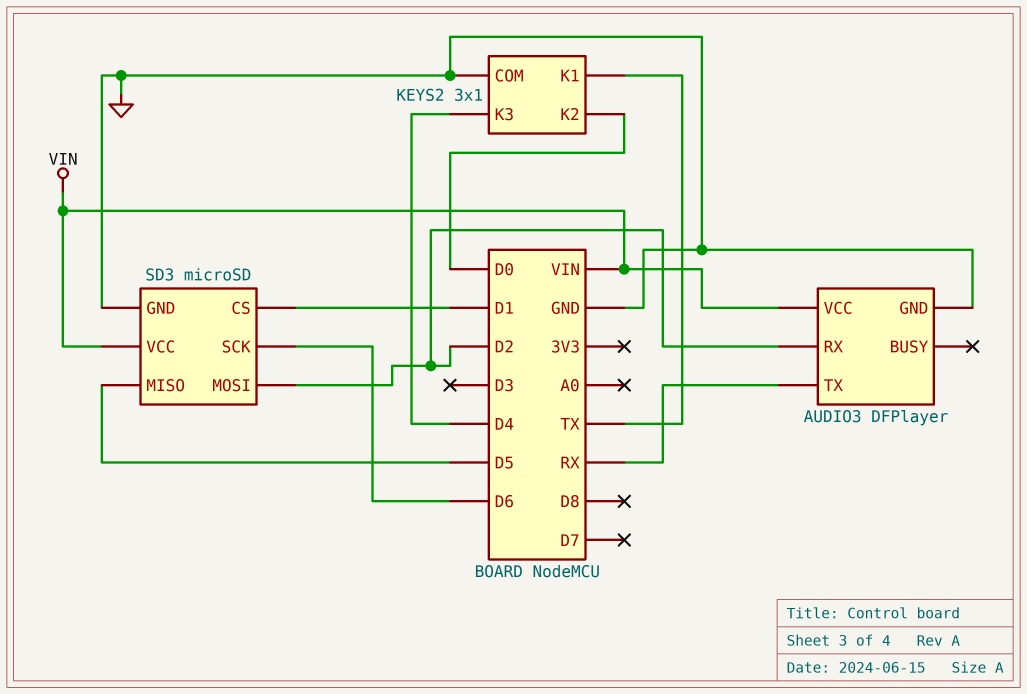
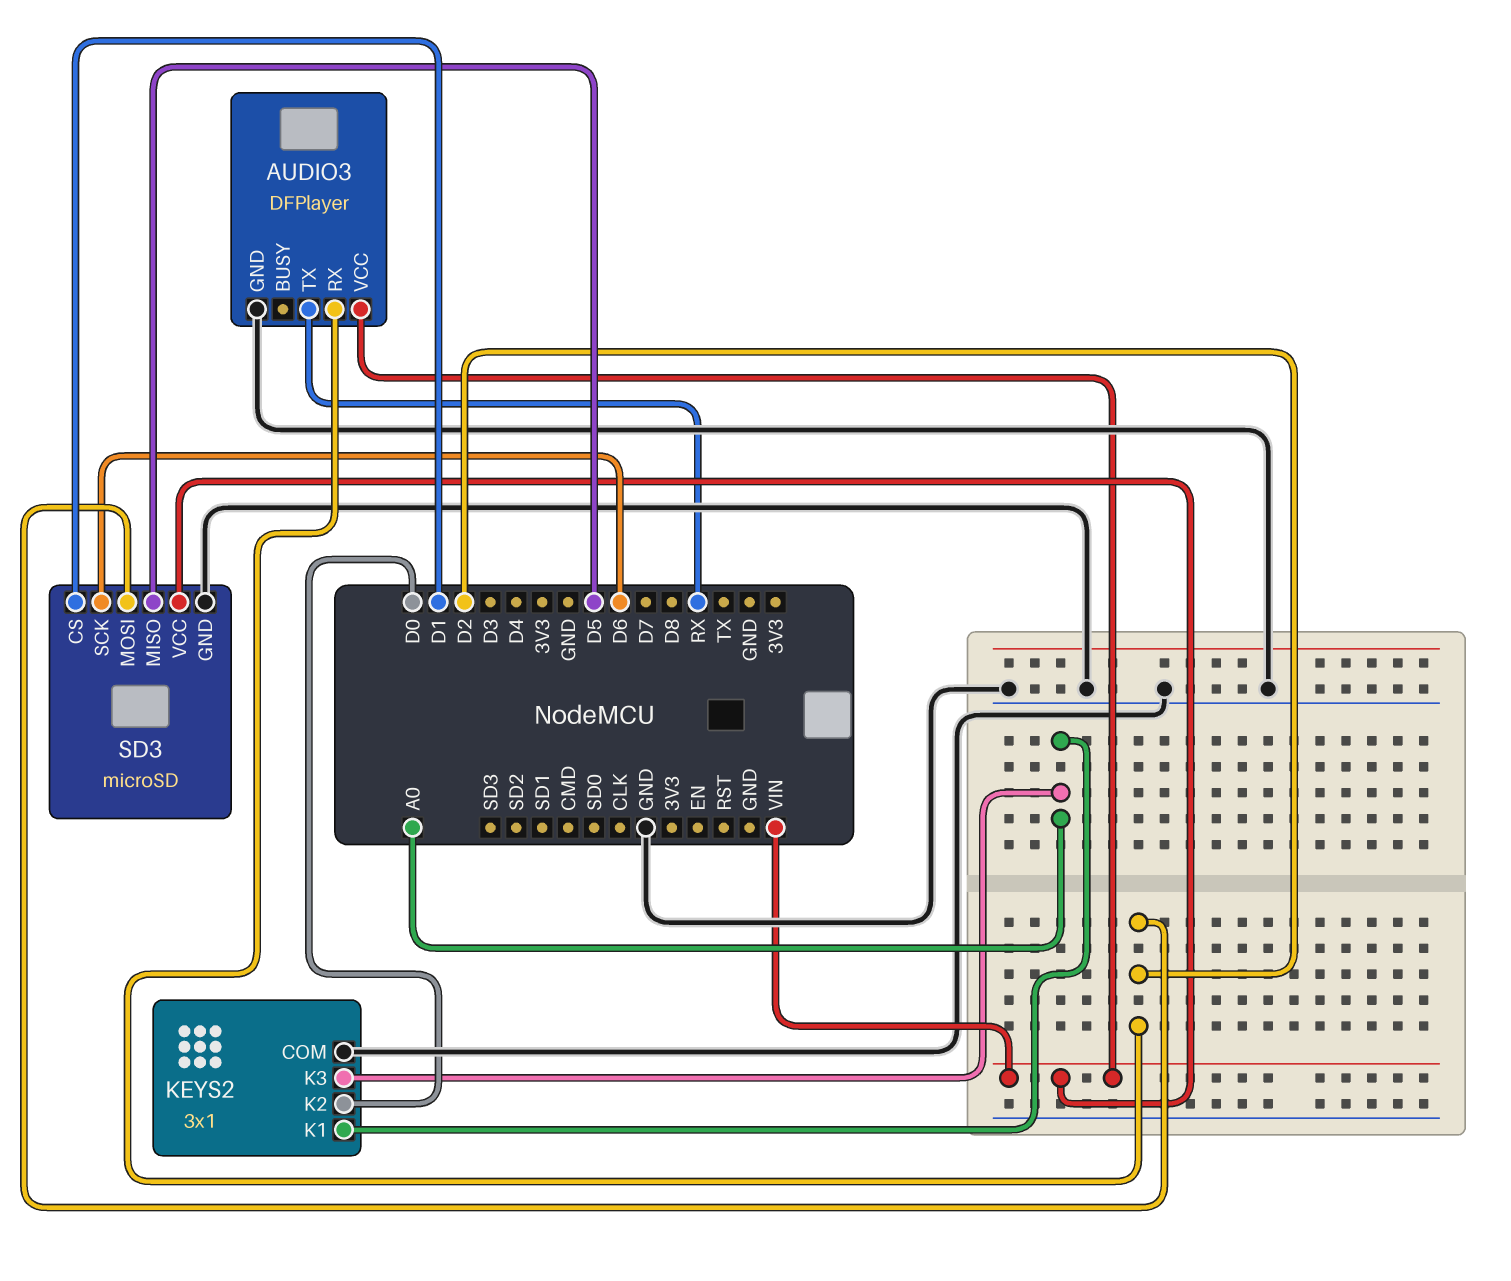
KEYS2 pin K1: TX -> A0
KEYS2 pin K3: D4 -> A0

